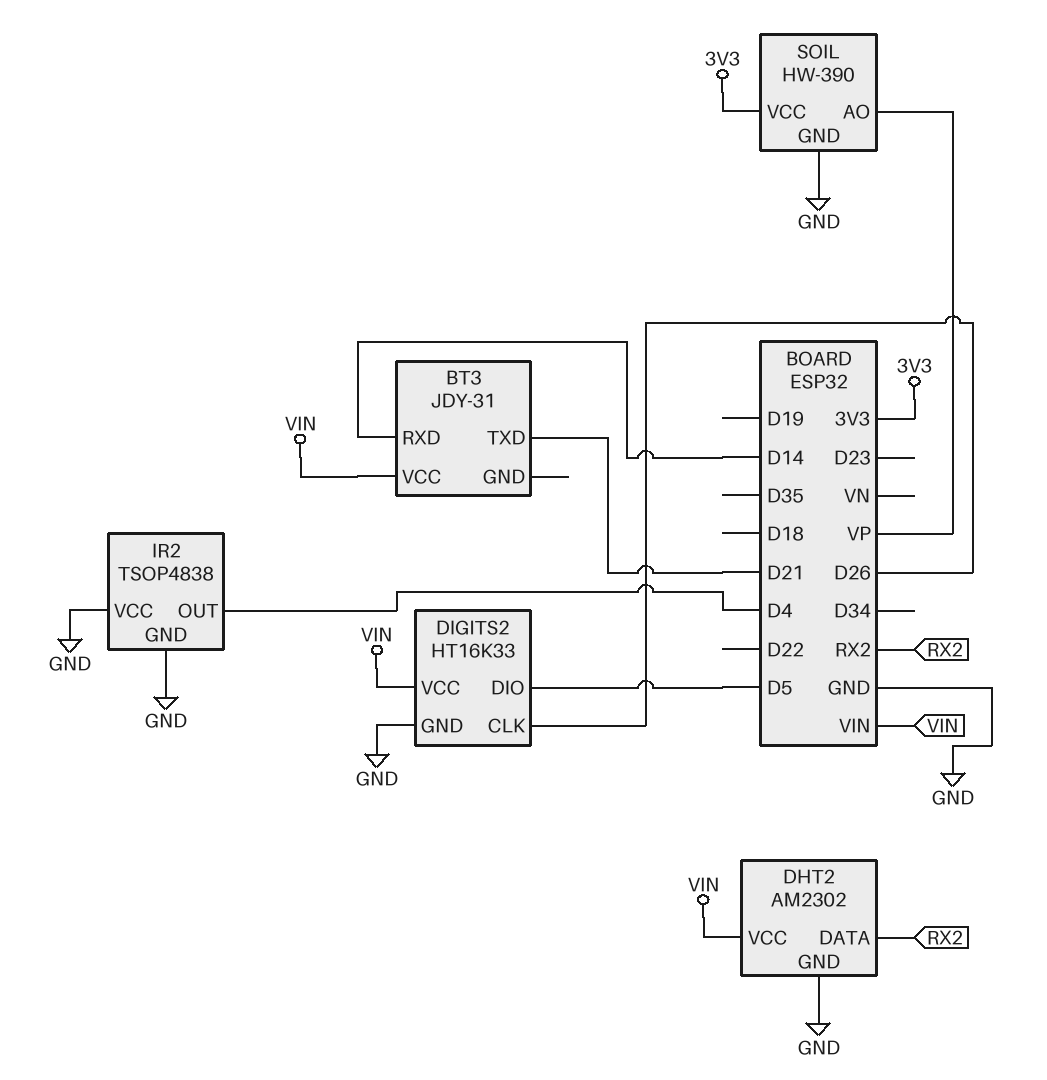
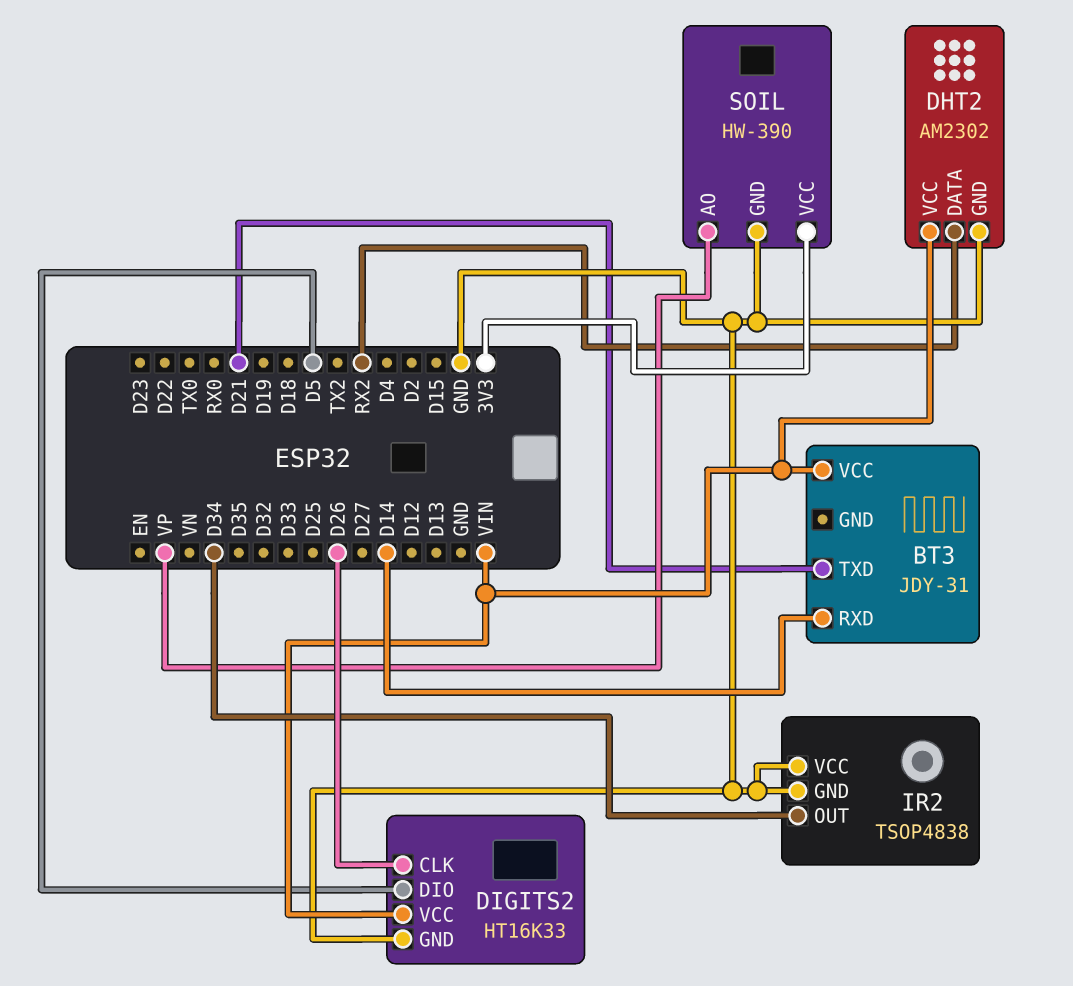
IR2 pin OUT: D4 -> D34

